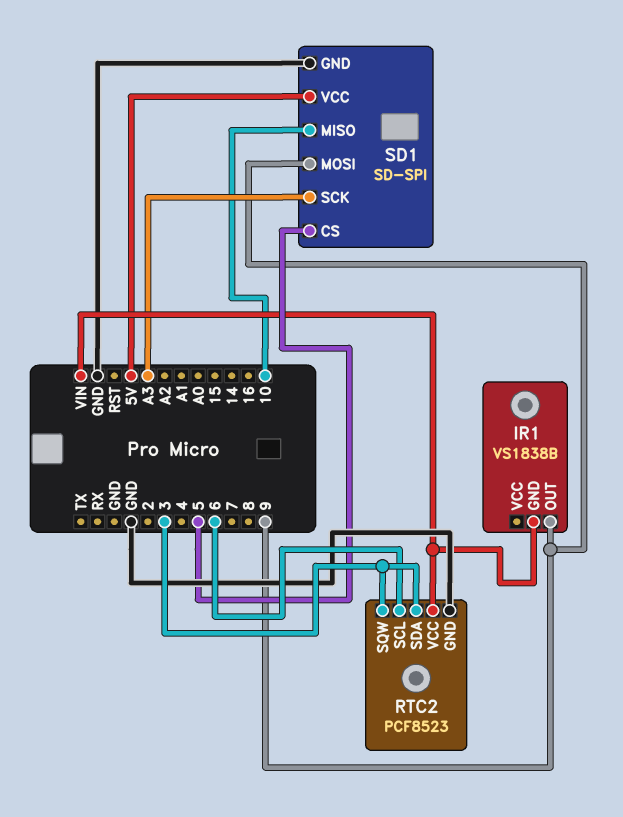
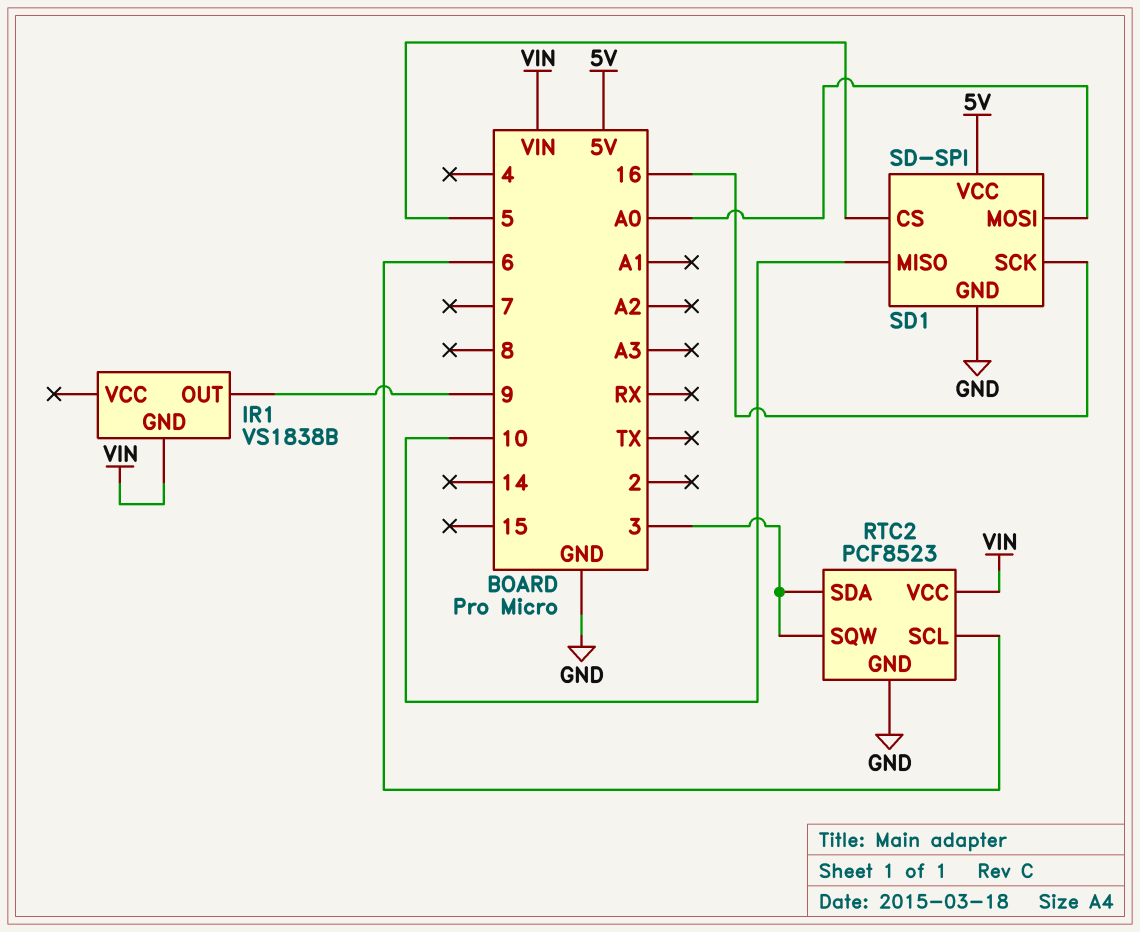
SD1 pin MOSI: 9 -> A0
SD1 pin SCK: A3 -> 16

